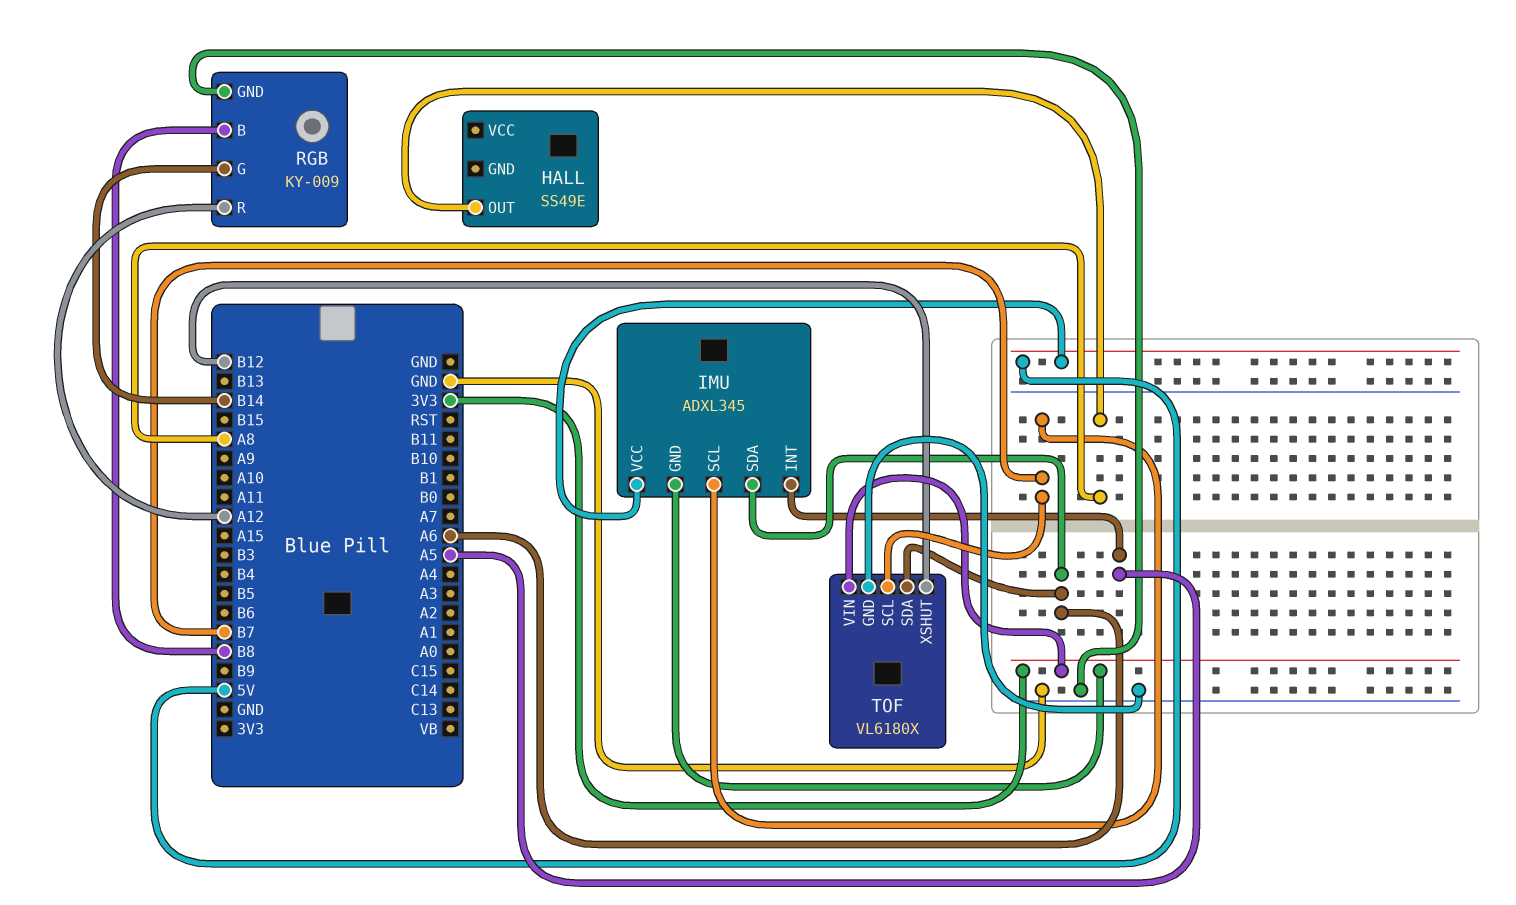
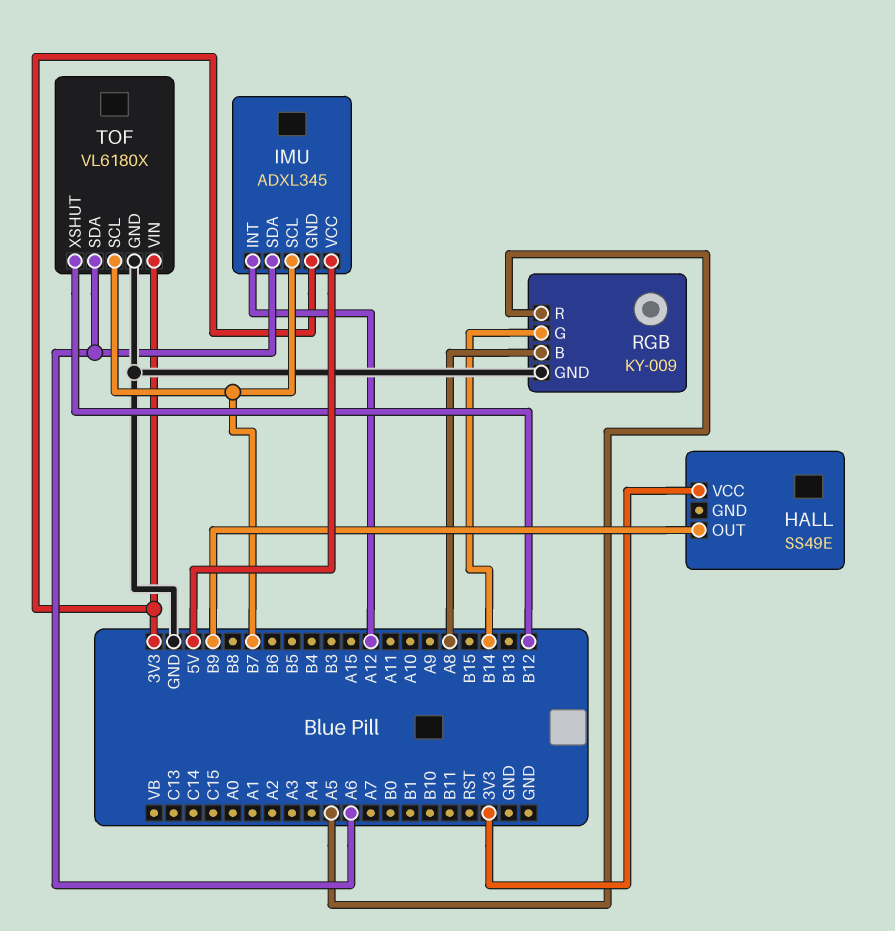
HALL pin OUT: A8 -> B9
HALL pin VCC: none -> 3V3
IMU pin INT: A5 -> A12
RGB pin B: B8 -> A8
RGB pin R: A12 -> A5

